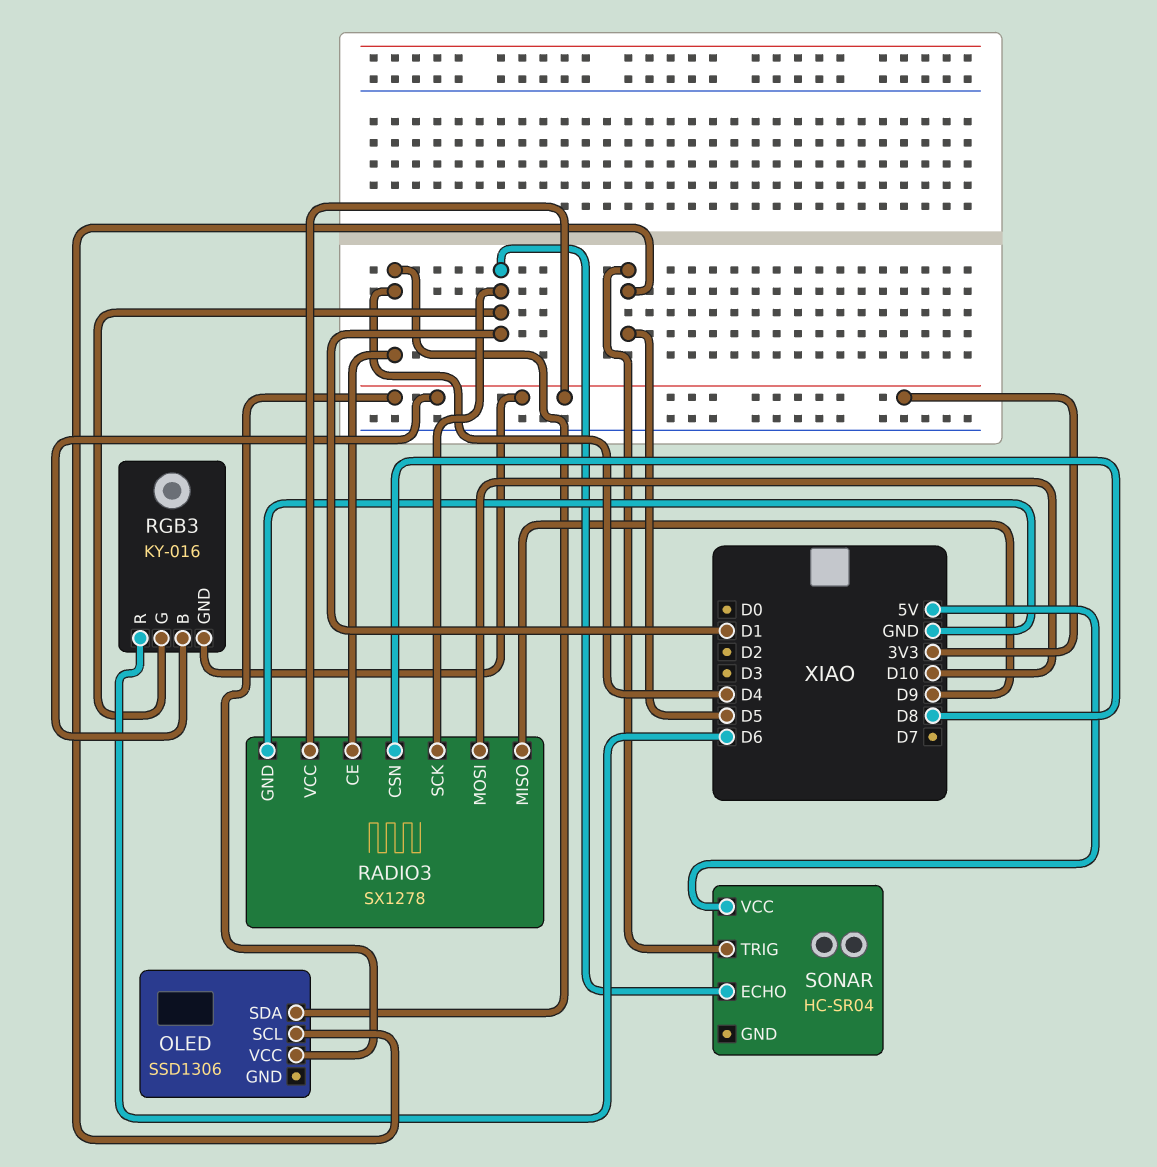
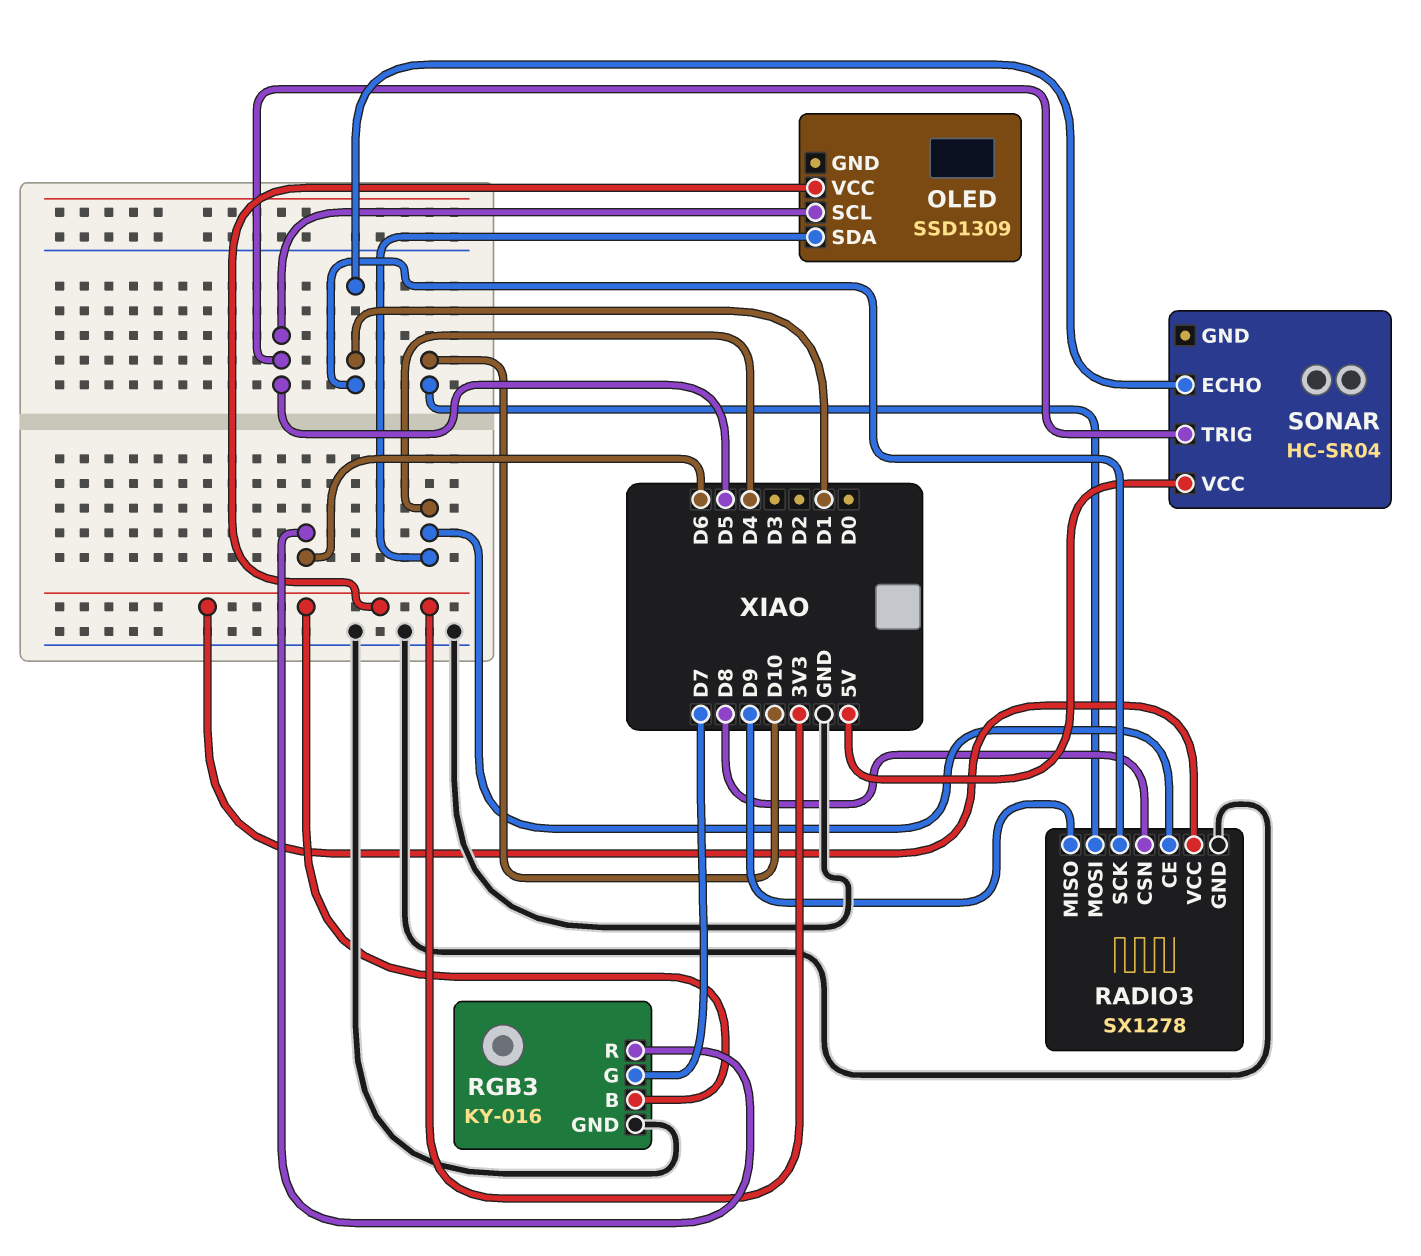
OLED: SSD1306 -> SSD1309
RGB3 pin G: D1 -> D7
RGB3 pin GND: 3V3 -> GND

